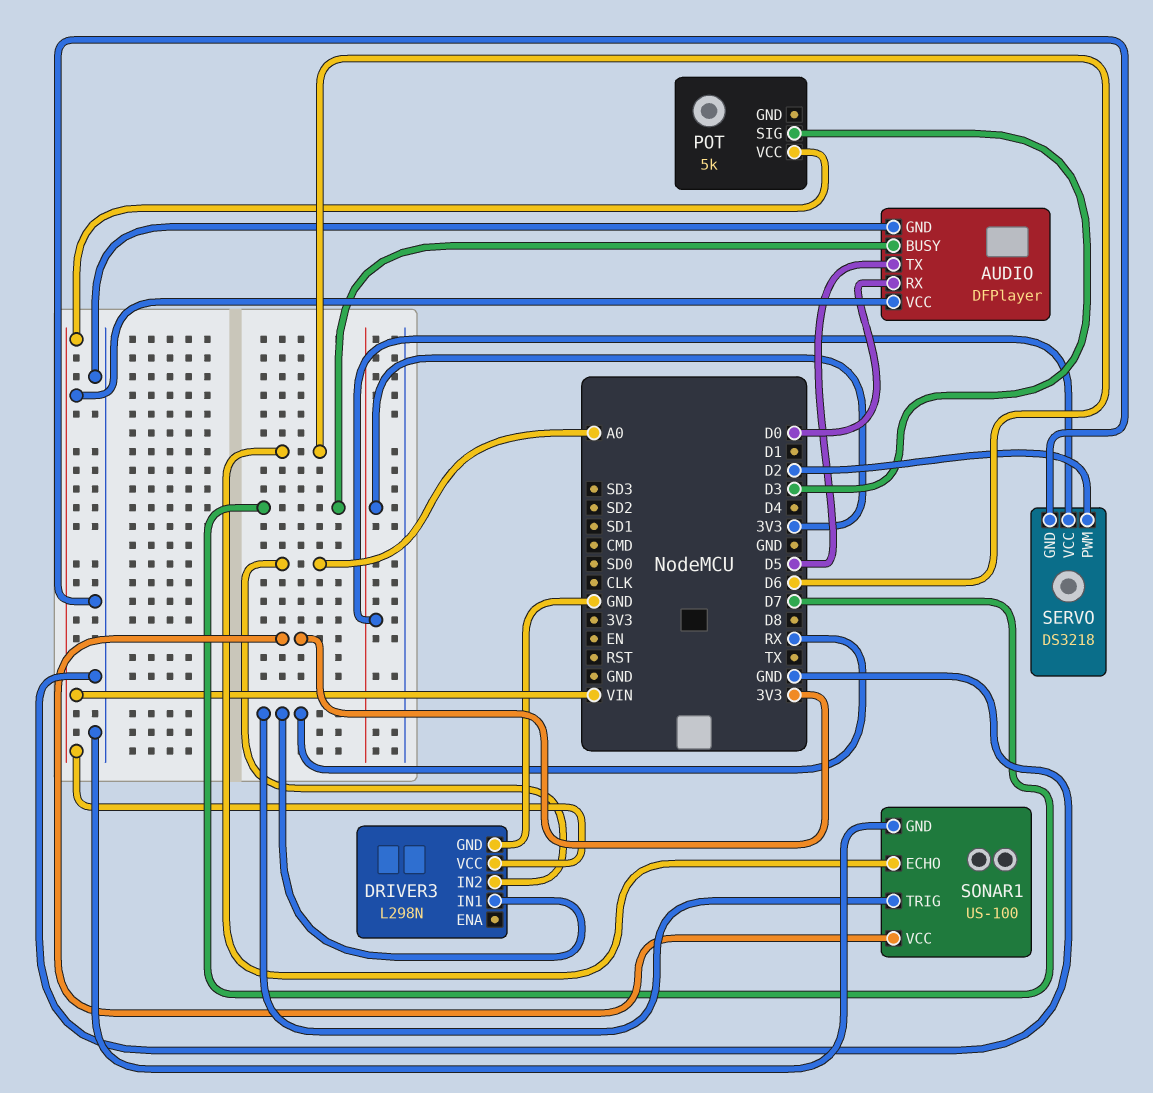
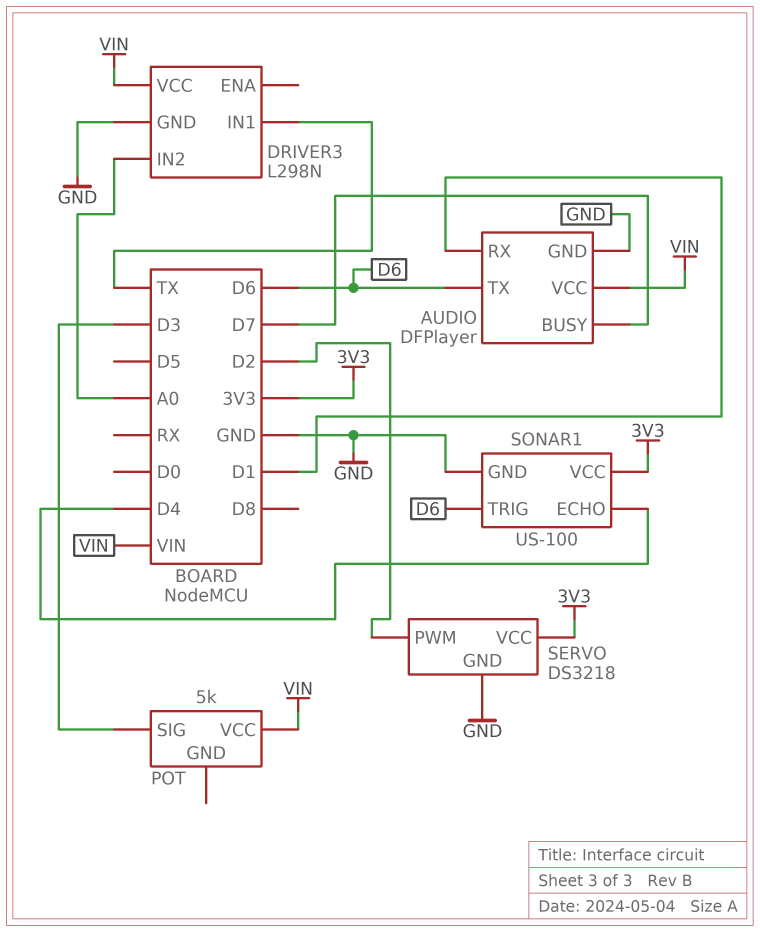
AUDIO pin RX: D0 -> D1
AUDIO pin TX: D5 -> D6
DRIVER3 pin IN1: RX -> TX
SONAR1 pin ECHO: D6 -> D4
SONAR1 pin TRIG: RX -> D6

